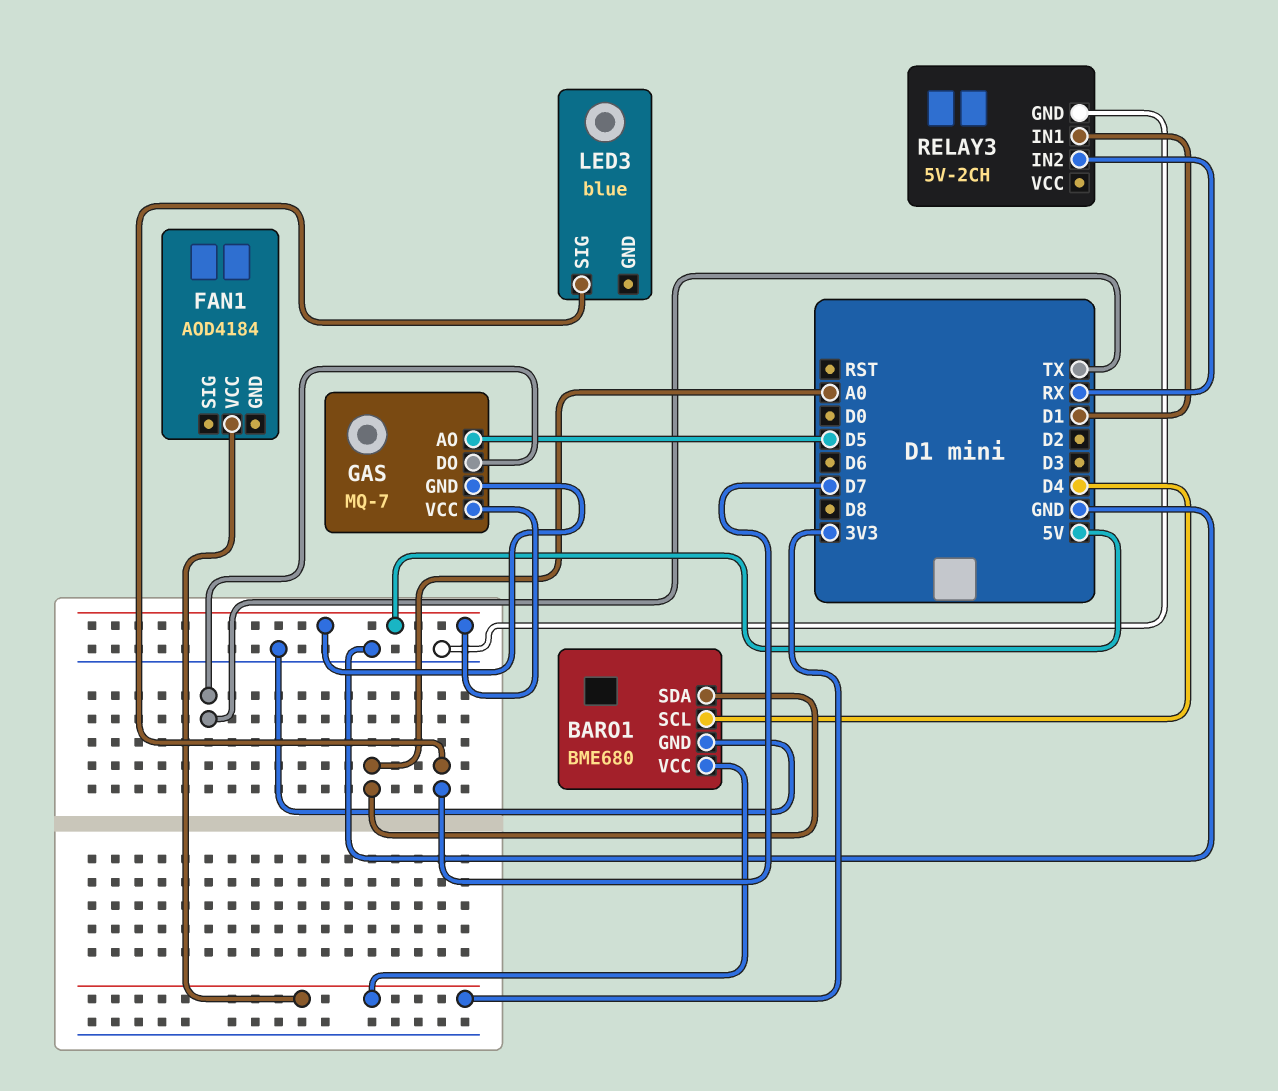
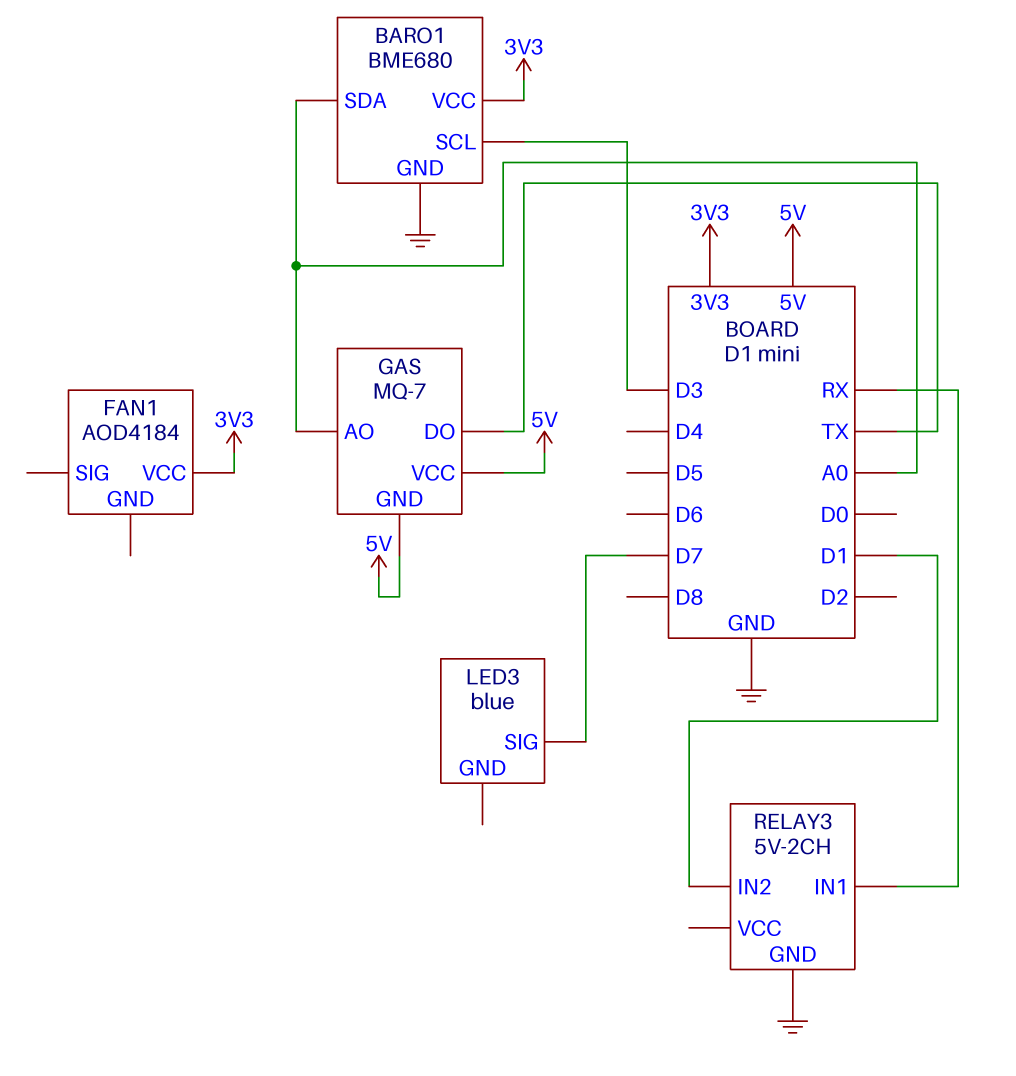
BARO1 pin SCL: D4 -> D3
GAS pin AO: D5 -> A0
RELAY3 pin IN1: D1 -> RX
RELAY3 pin IN2: RX -> D1

